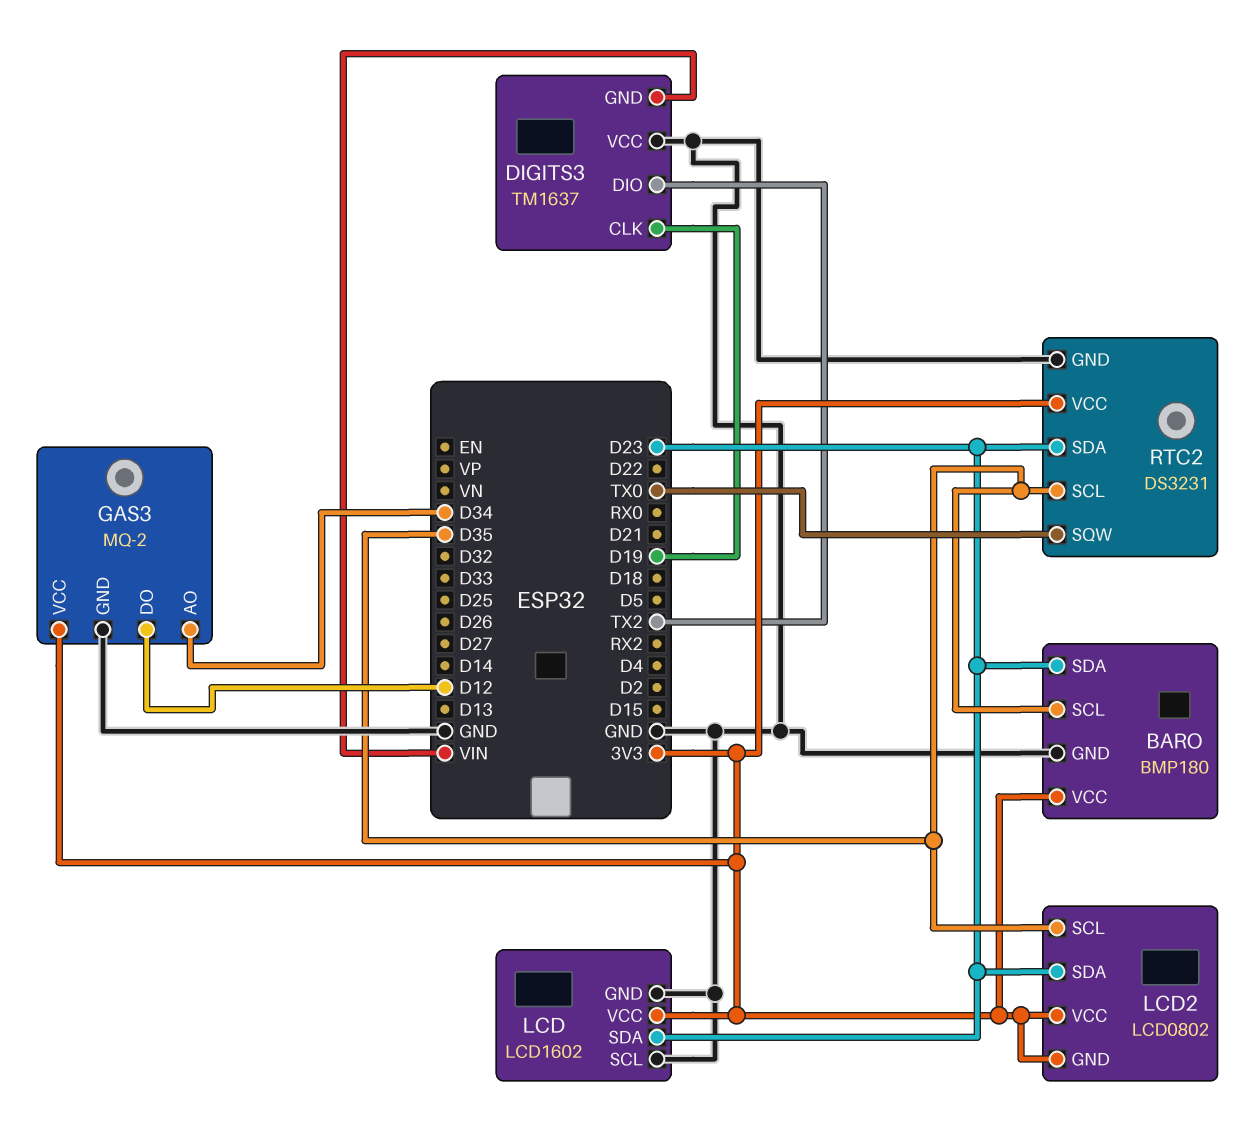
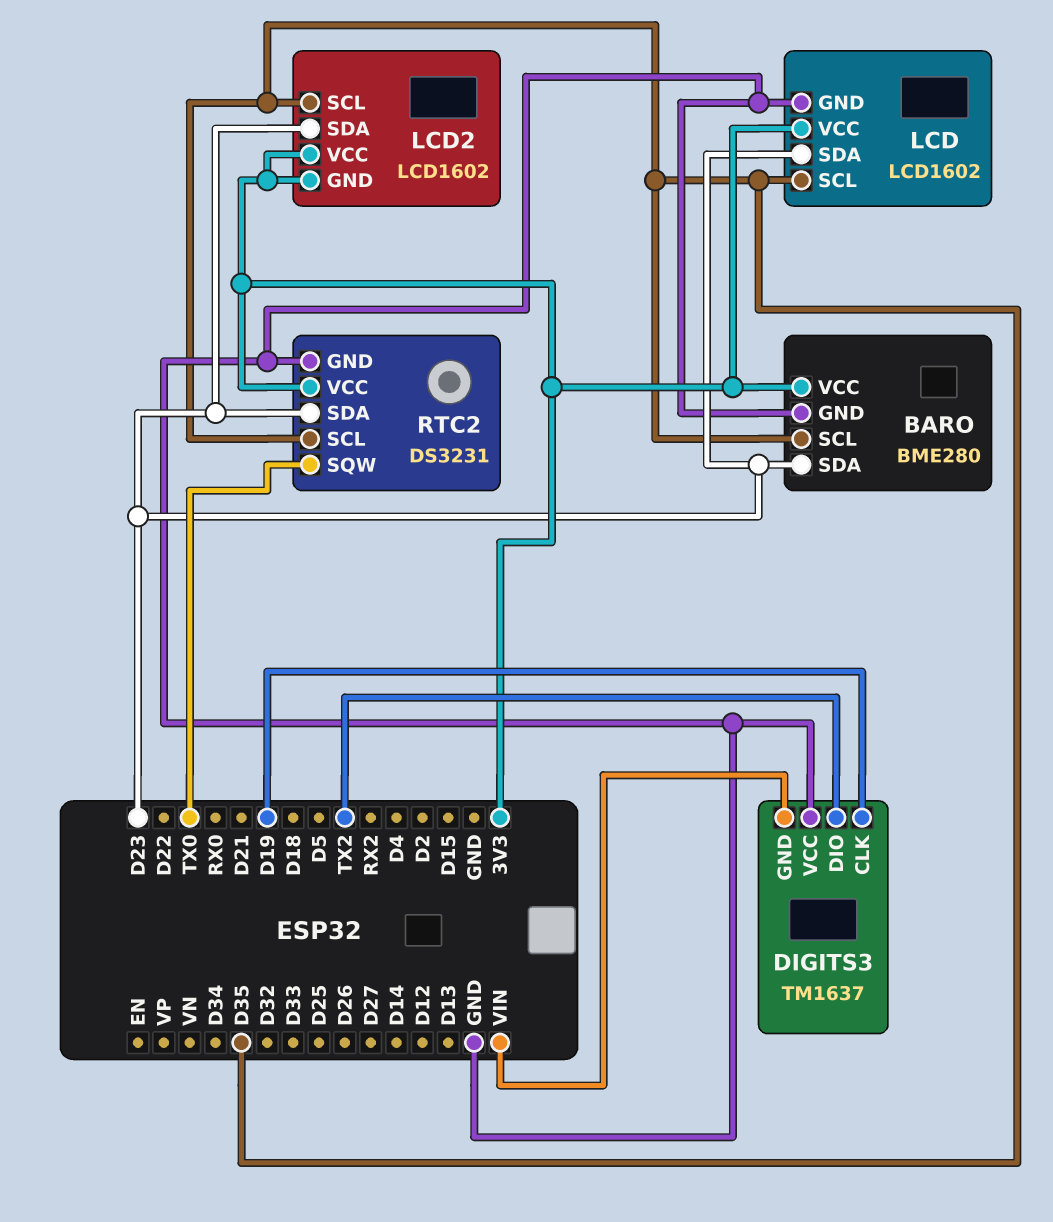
BARO: BMP180 -> BME280
GAS3: MQ-2 -> none
GAS3 pin AO: D34 -> none
GAS3 pin DO: D12 -> none
GAS3 pin GND: GND -> none
GAS3 pin VCC: 3V3 -> none
LCD pin SCL: GND -> D35
LCD2: LCD0802 -> LCD1602

